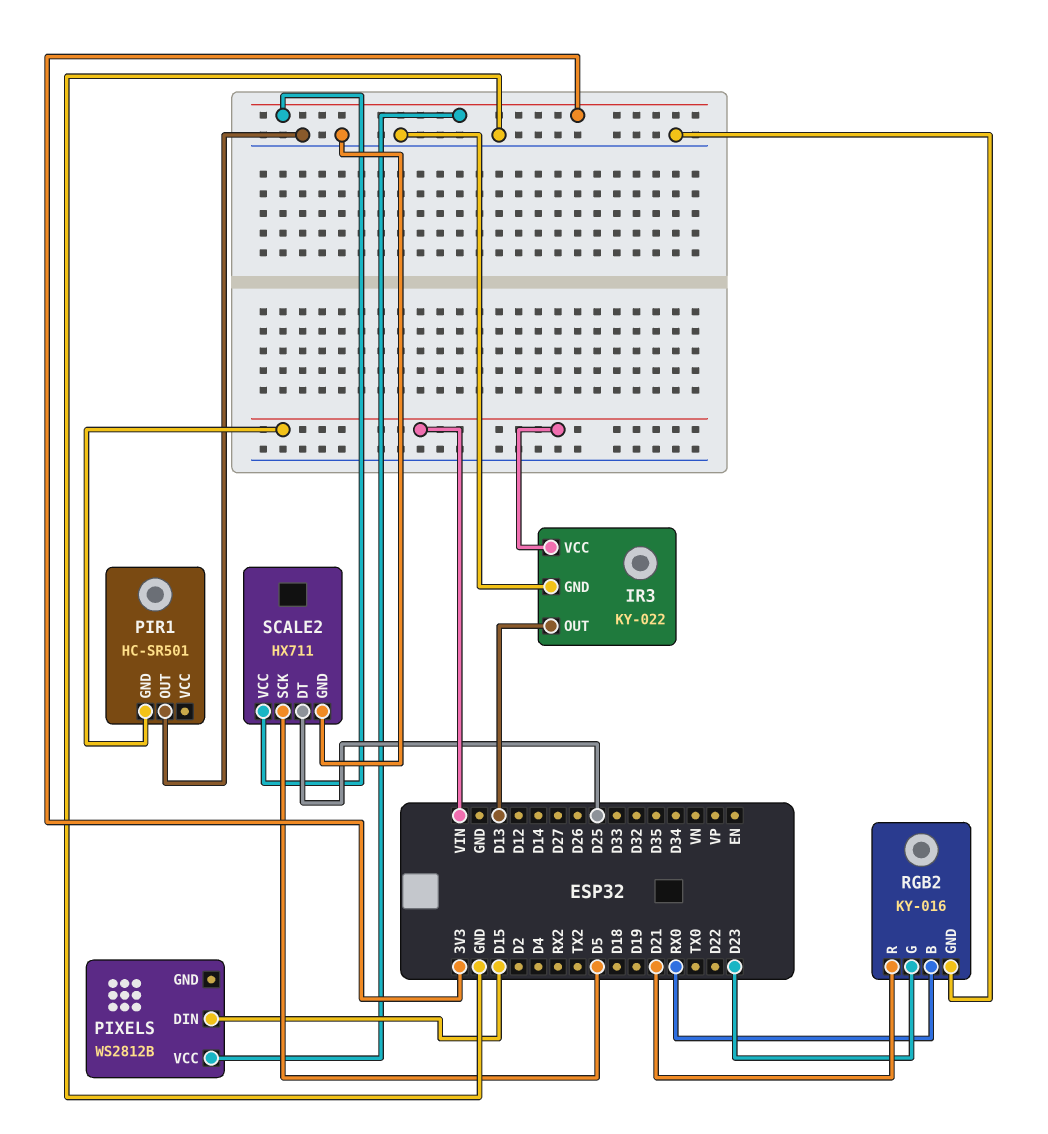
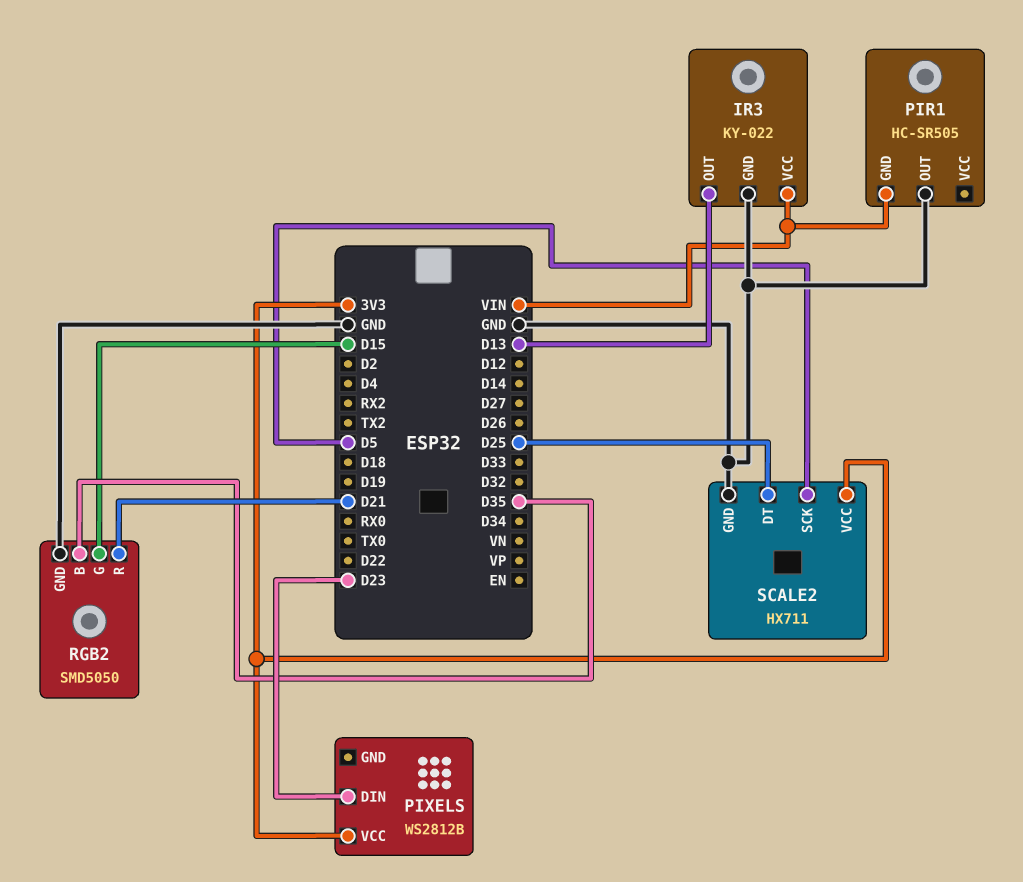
PIR1: HC-SR501 -> HC-SR505
PIXELS pin DIN: D15 -> D23
RGB2: KY-016 -> SMD5050
RGB2 pin B: RX0 -> D35
RGB2 pin G: D23 -> D15

